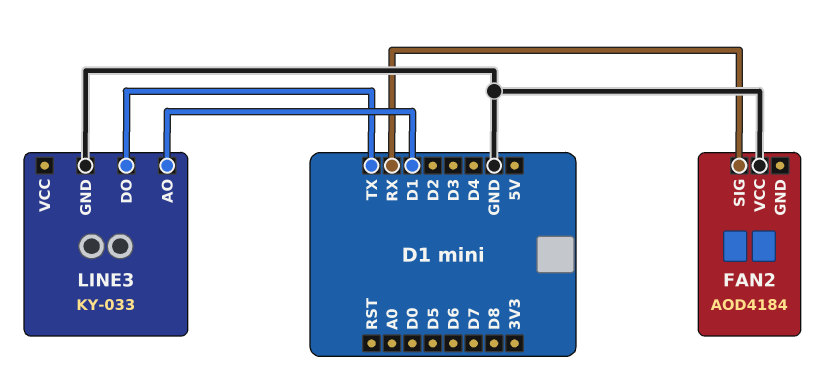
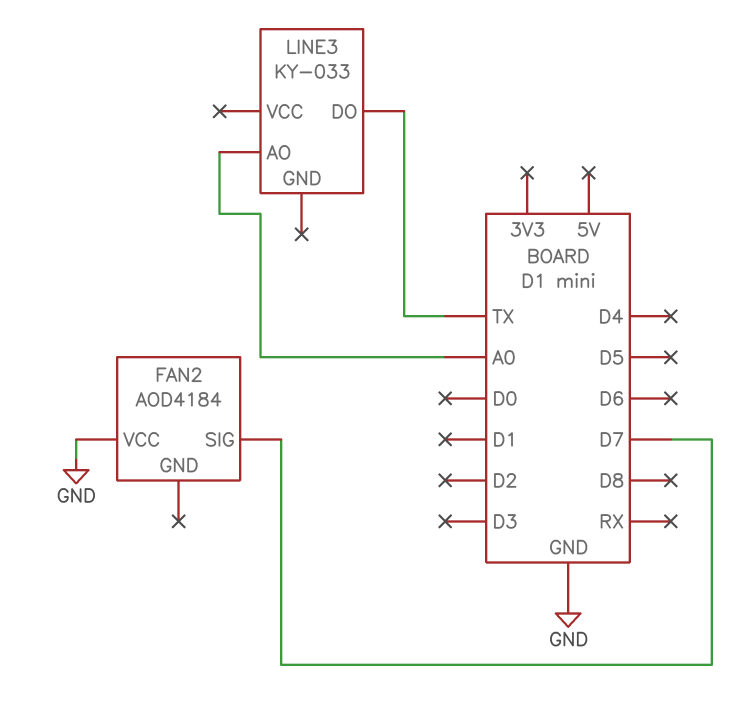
FAN2 pin SIG: RX -> D7
LINE3 pin AO: D1 -> A0
LINE3 pin GND: GND -> none

